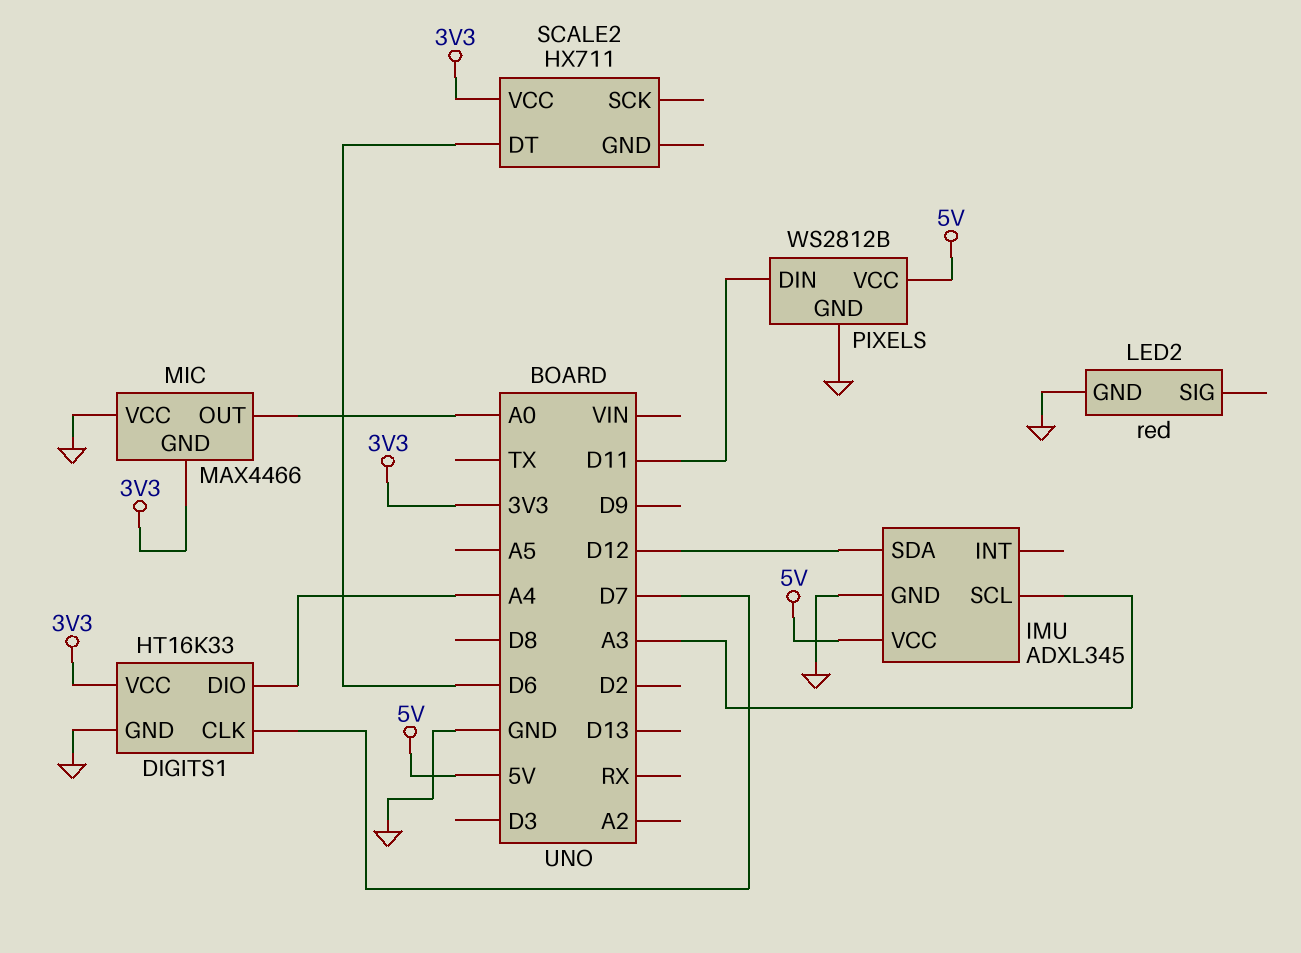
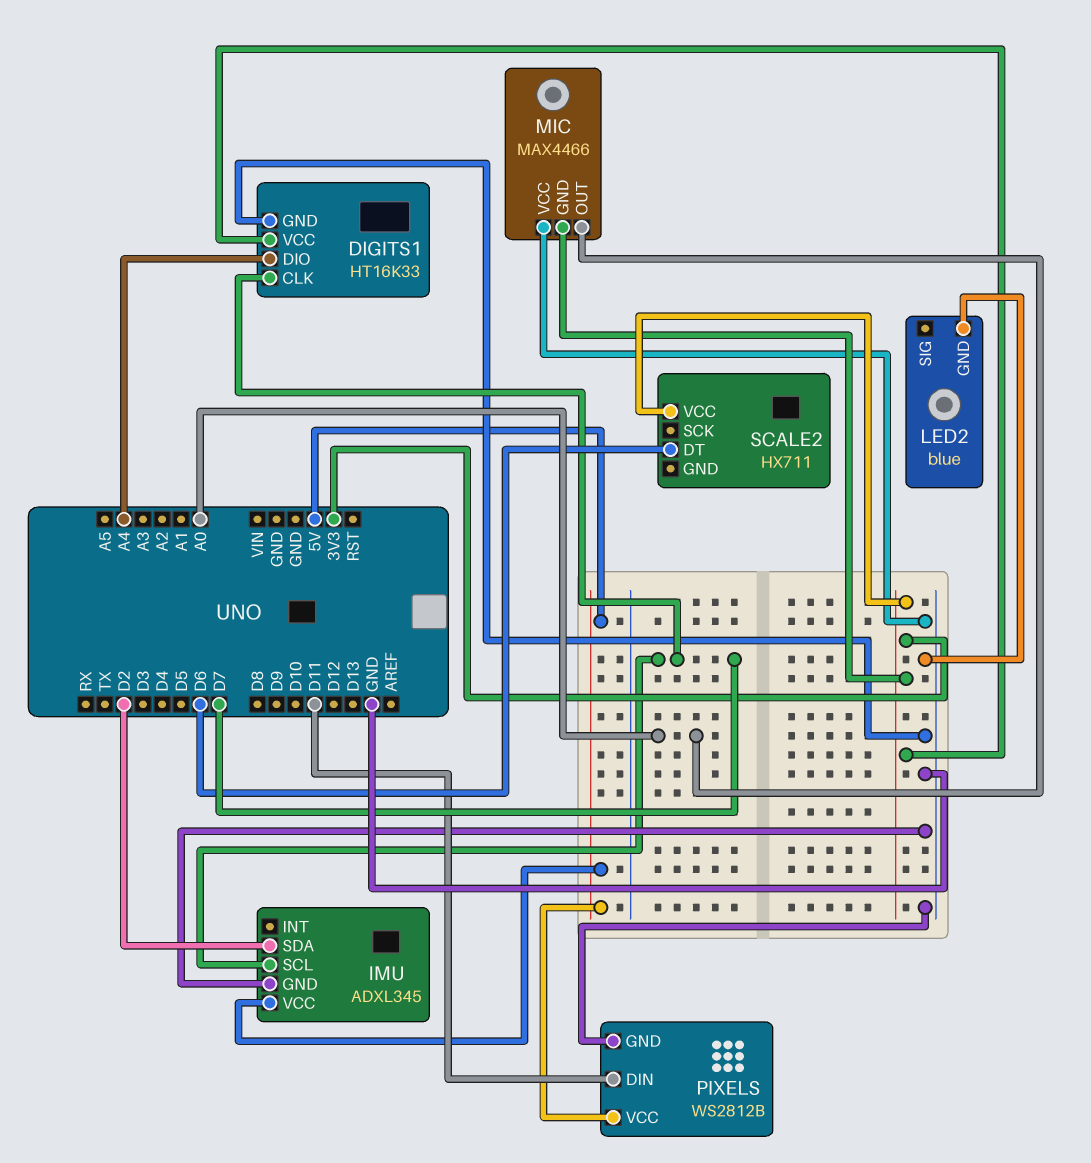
IMU pin SCL: A3 -> D7
IMU pin SDA: D12 -> D2
LED2: red -> blue

